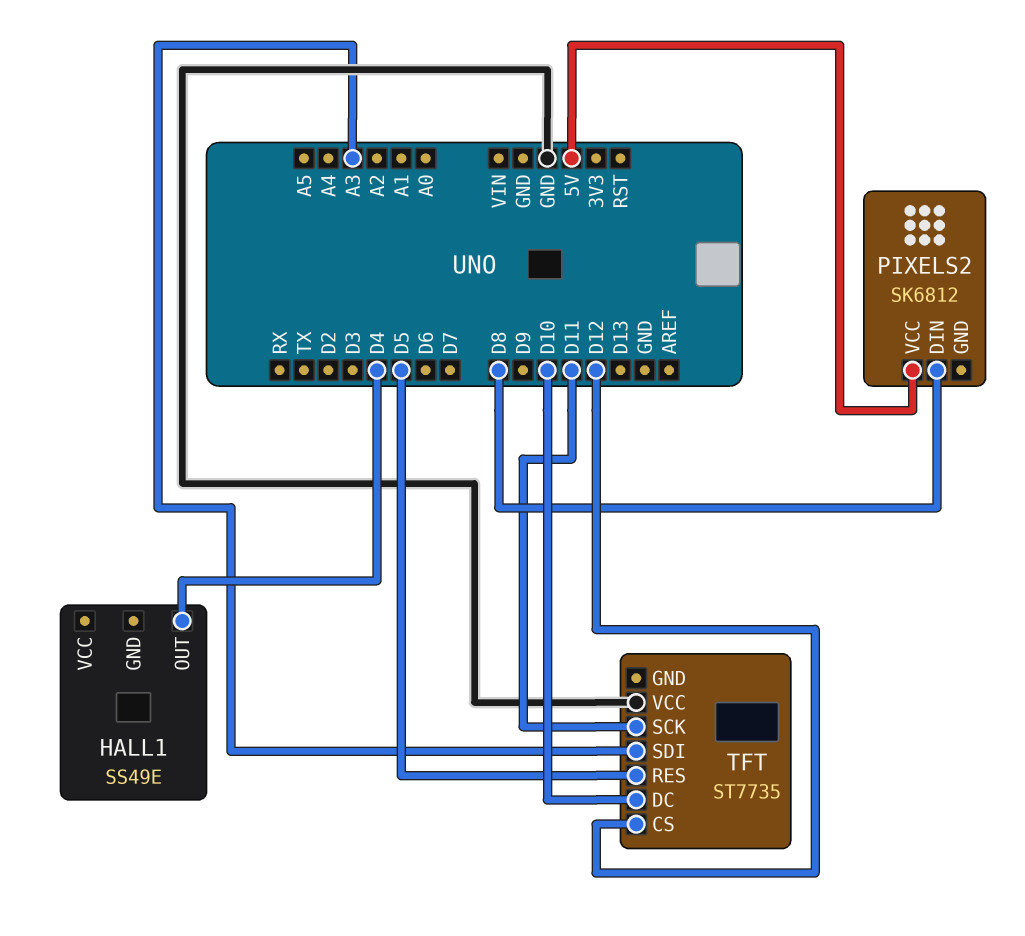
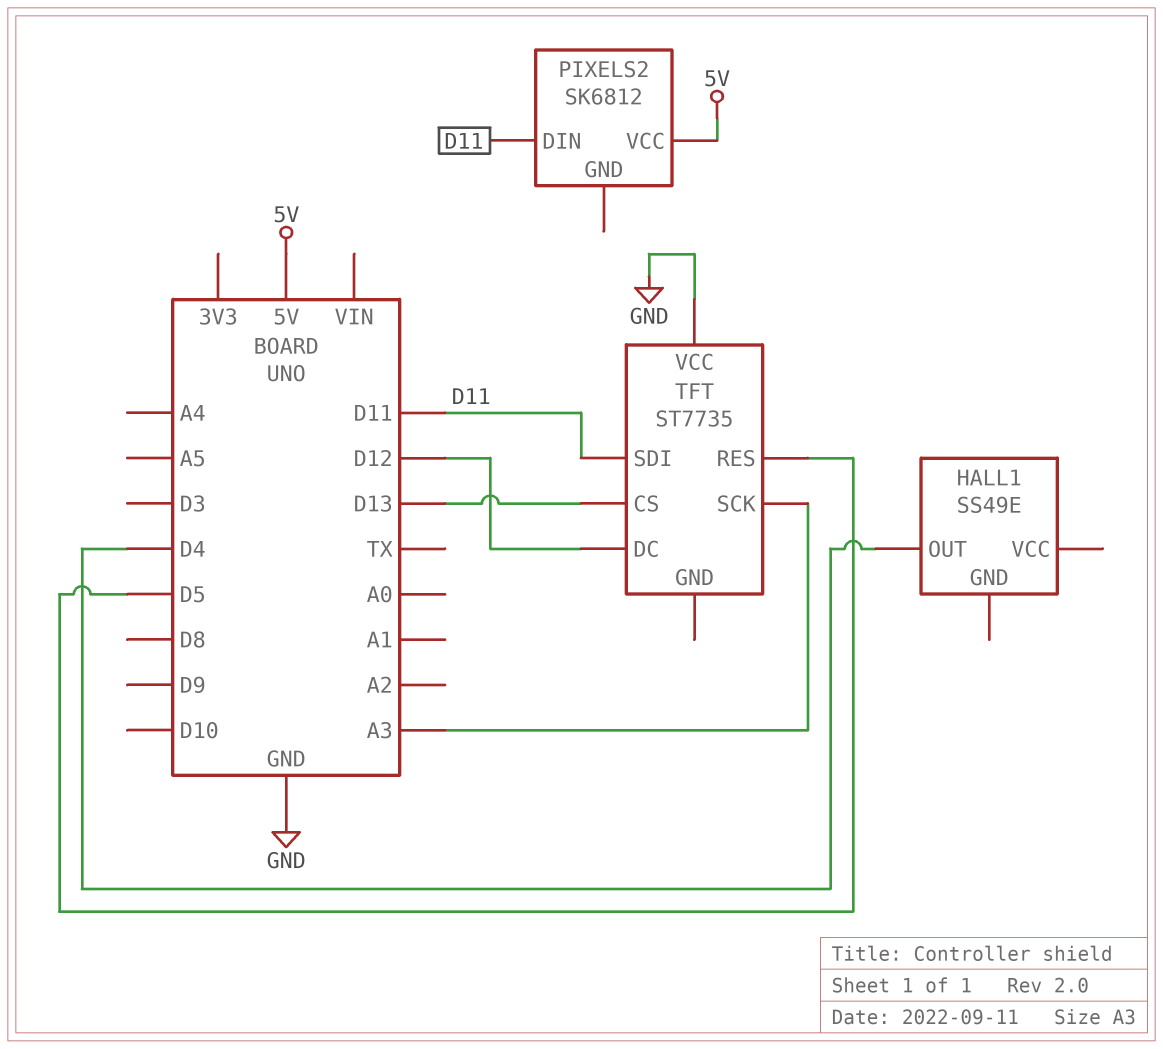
PIXELS2 pin DIN: D8 -> D11
TFT pin CS: D12 -> D13
TFT pin DC: D10 -> D12
TFT pin SCK: D11 -> A3
TFT pin SDI: A3 -> D11

